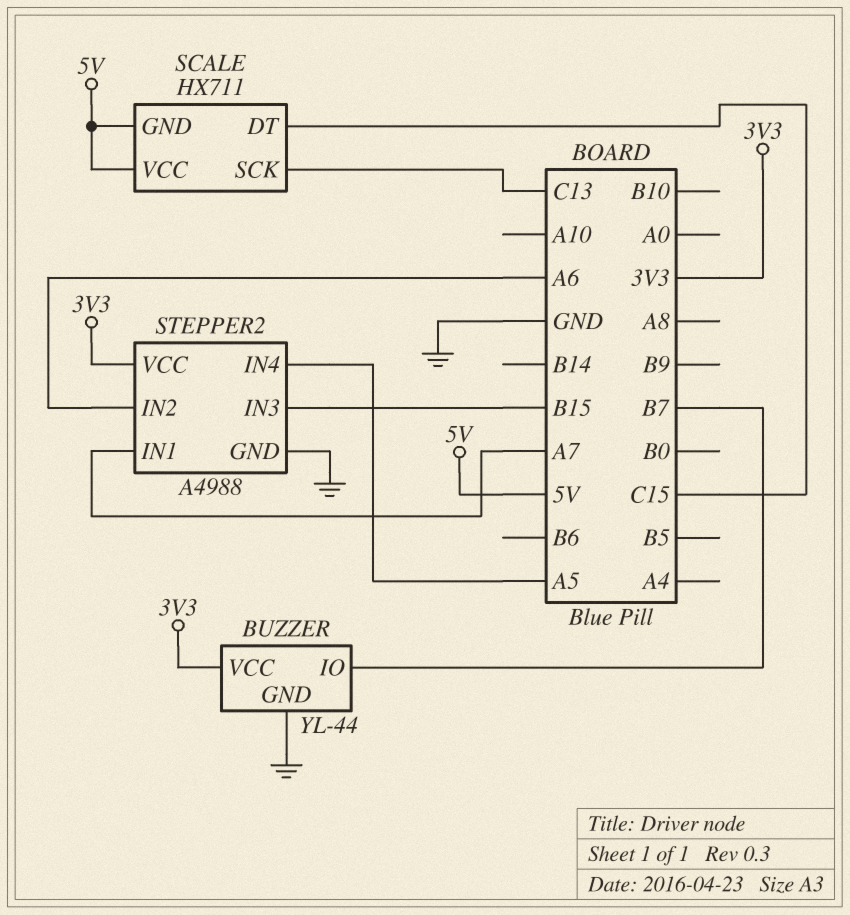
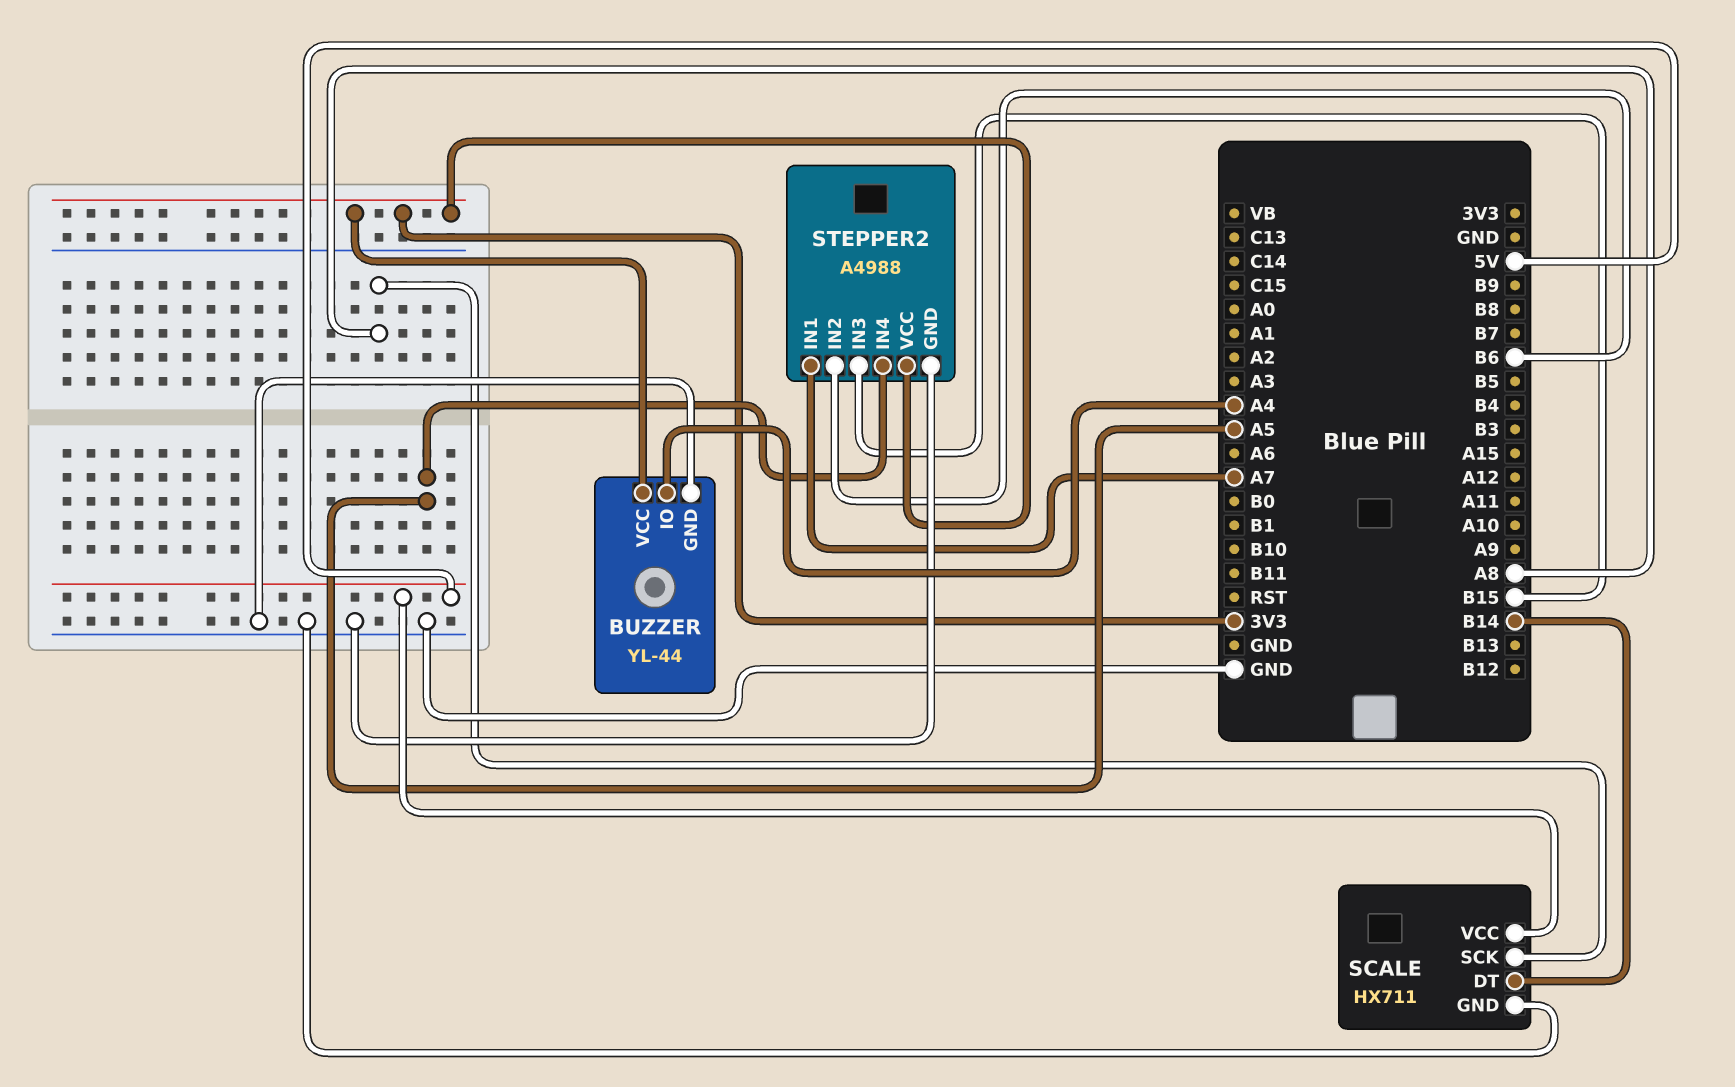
BUZZER pin IO: B7 -> A4
SCALE pin DT: C15 -> B14
SCALE pin GND: 5V -> GND
SCALE pin SCK: C13 -> A8
STEPPER2 pin IN2: A6 -> B6

